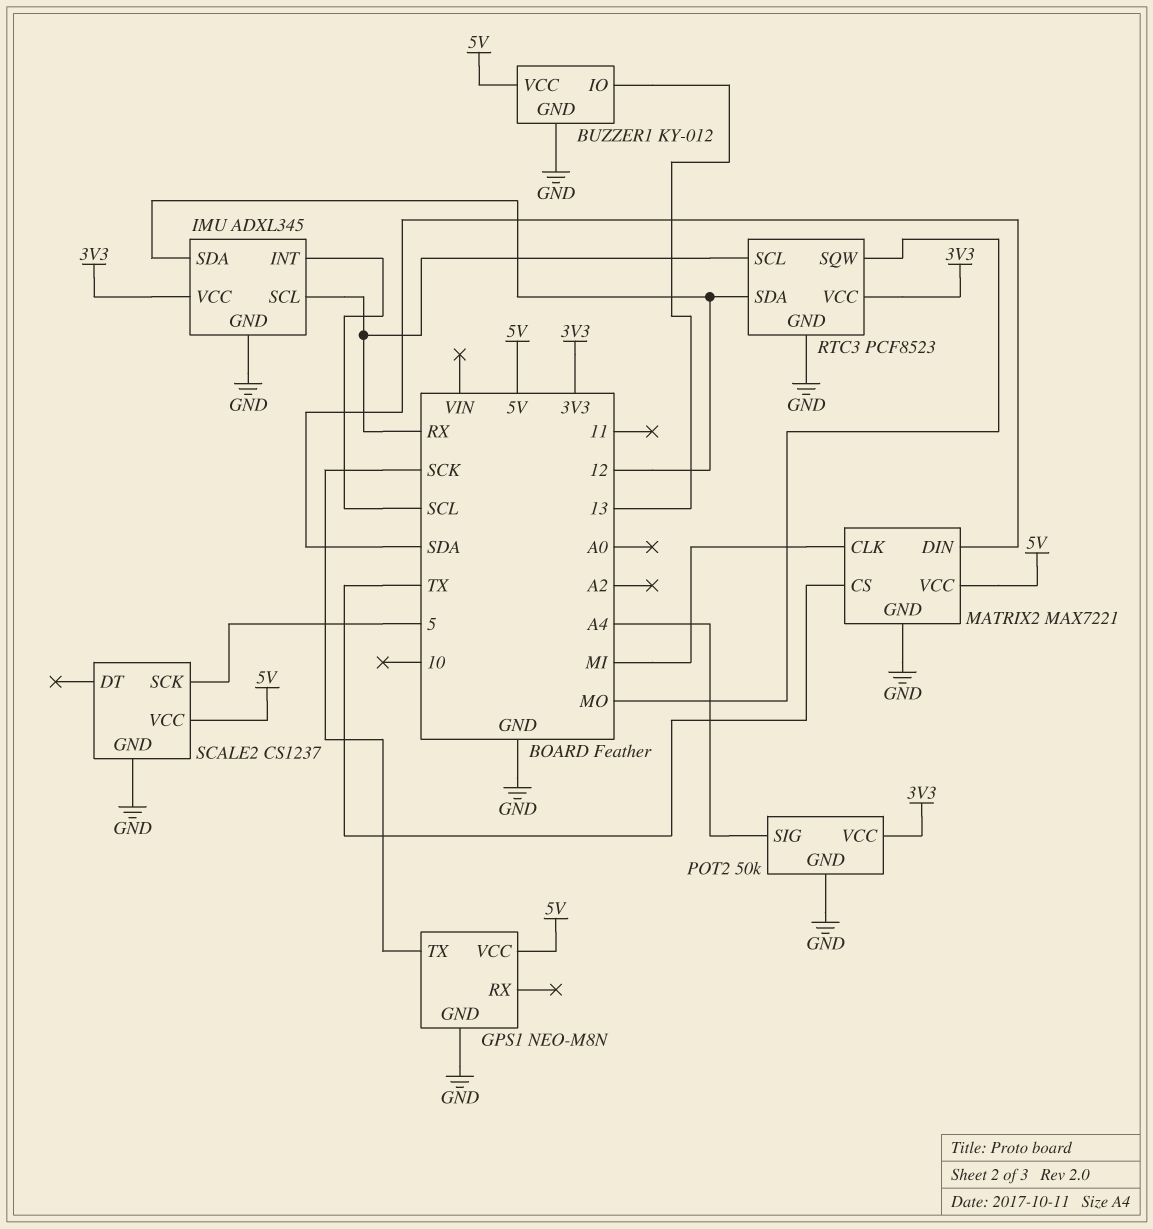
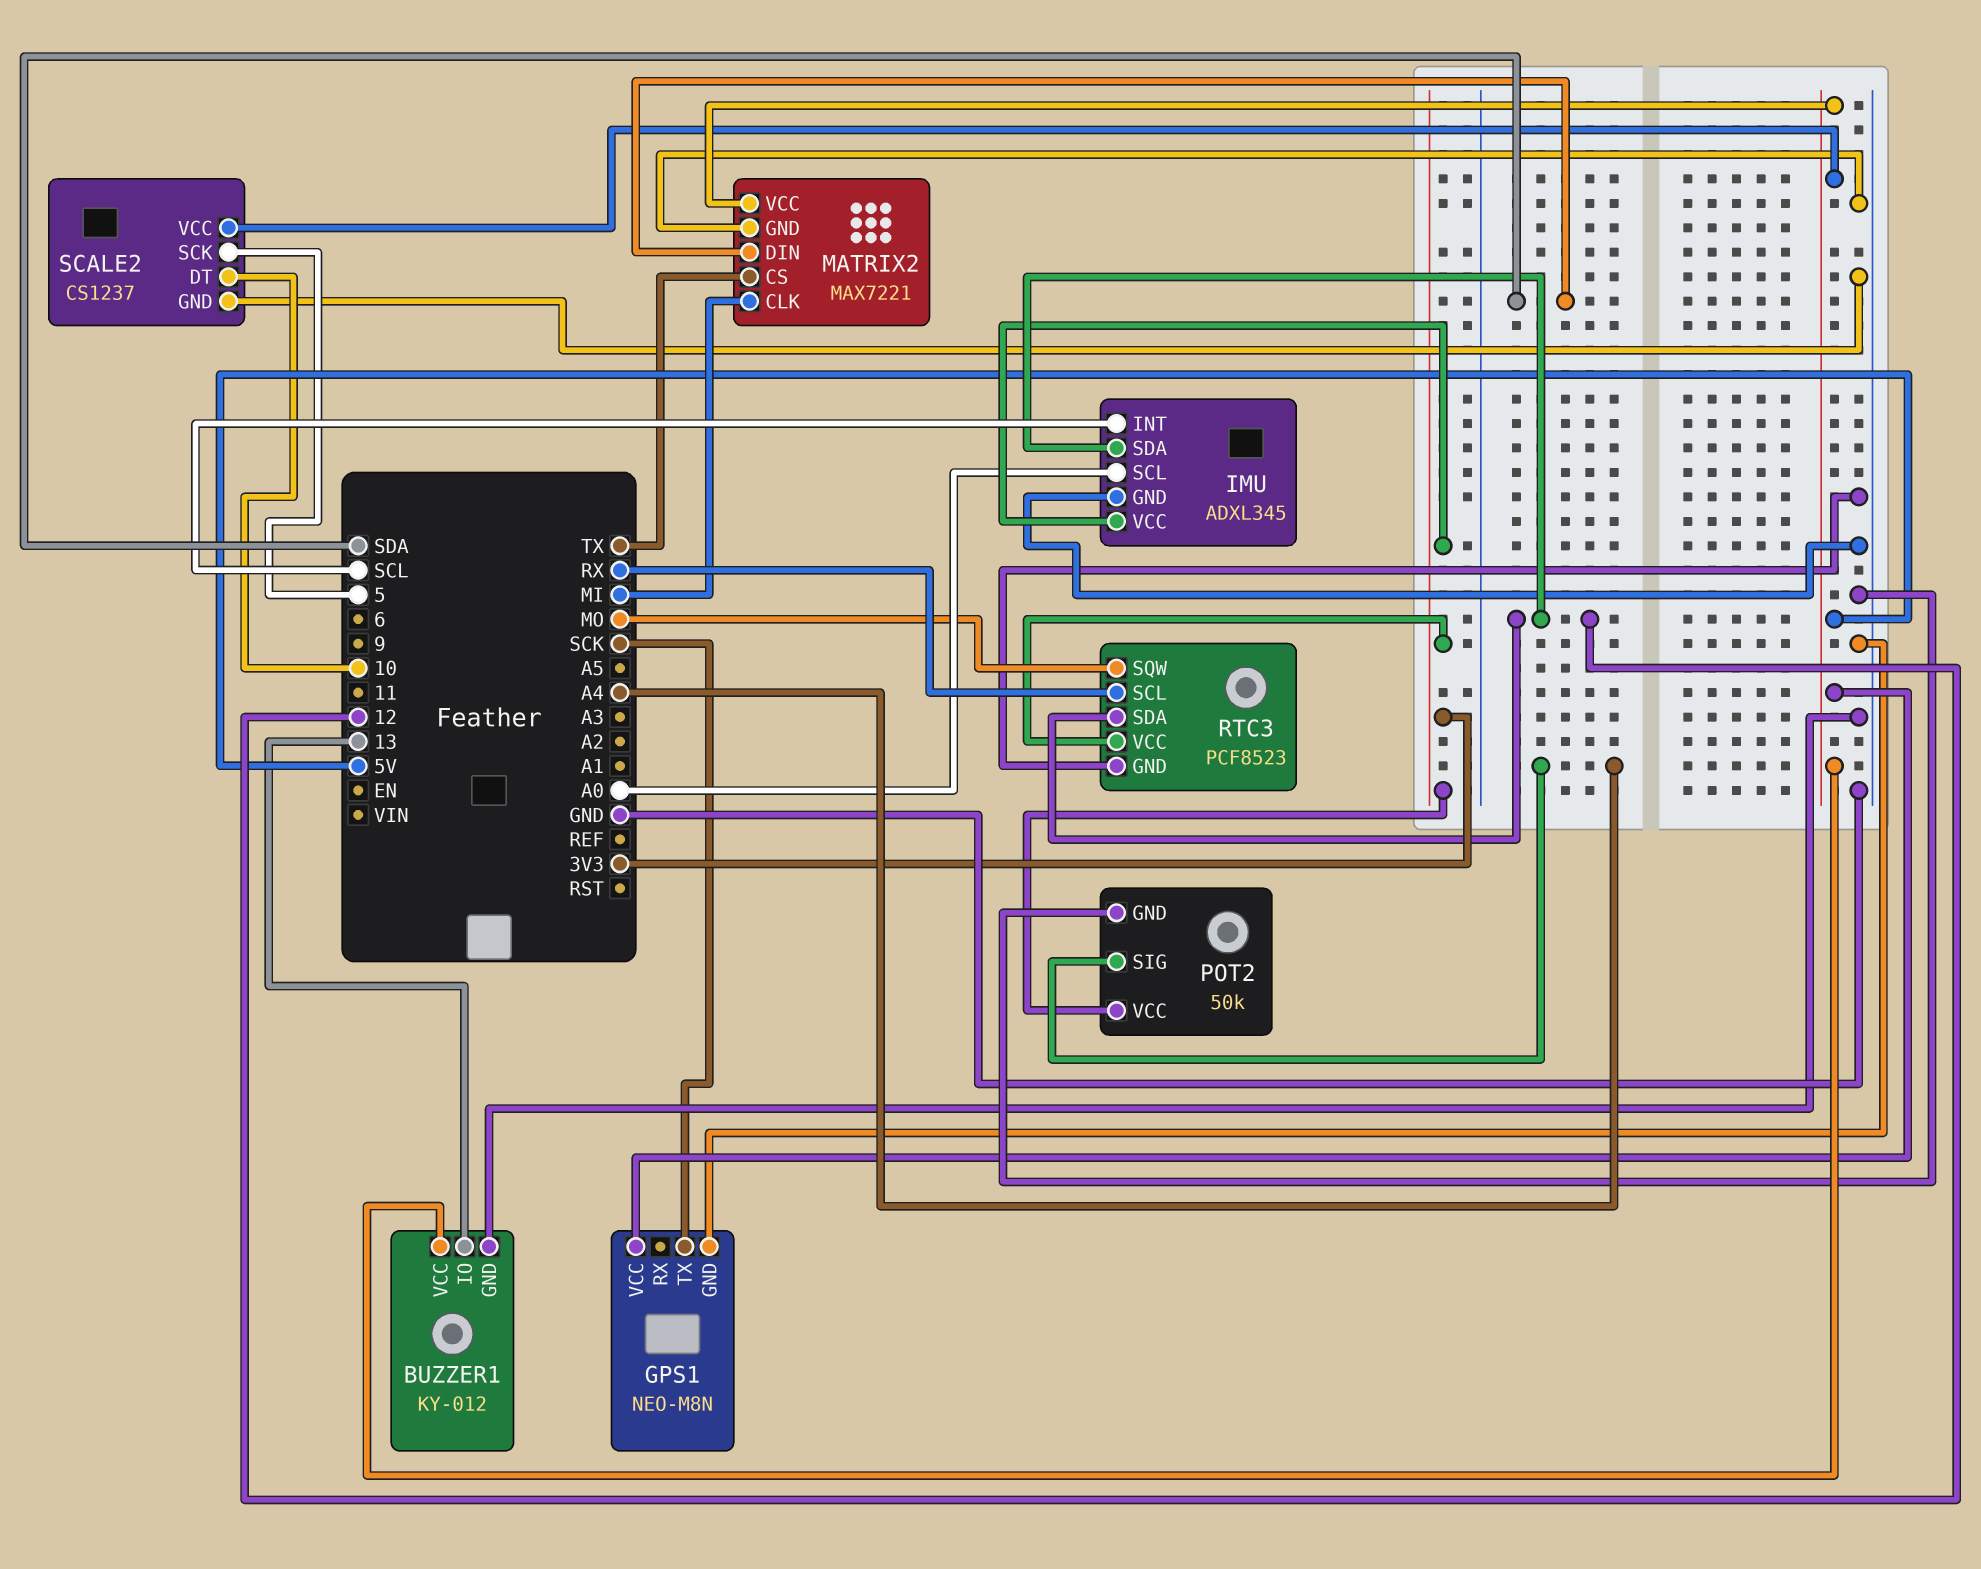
IMU pin SCL: RX -> A0
SCALE2 pin DT: none -> 10

